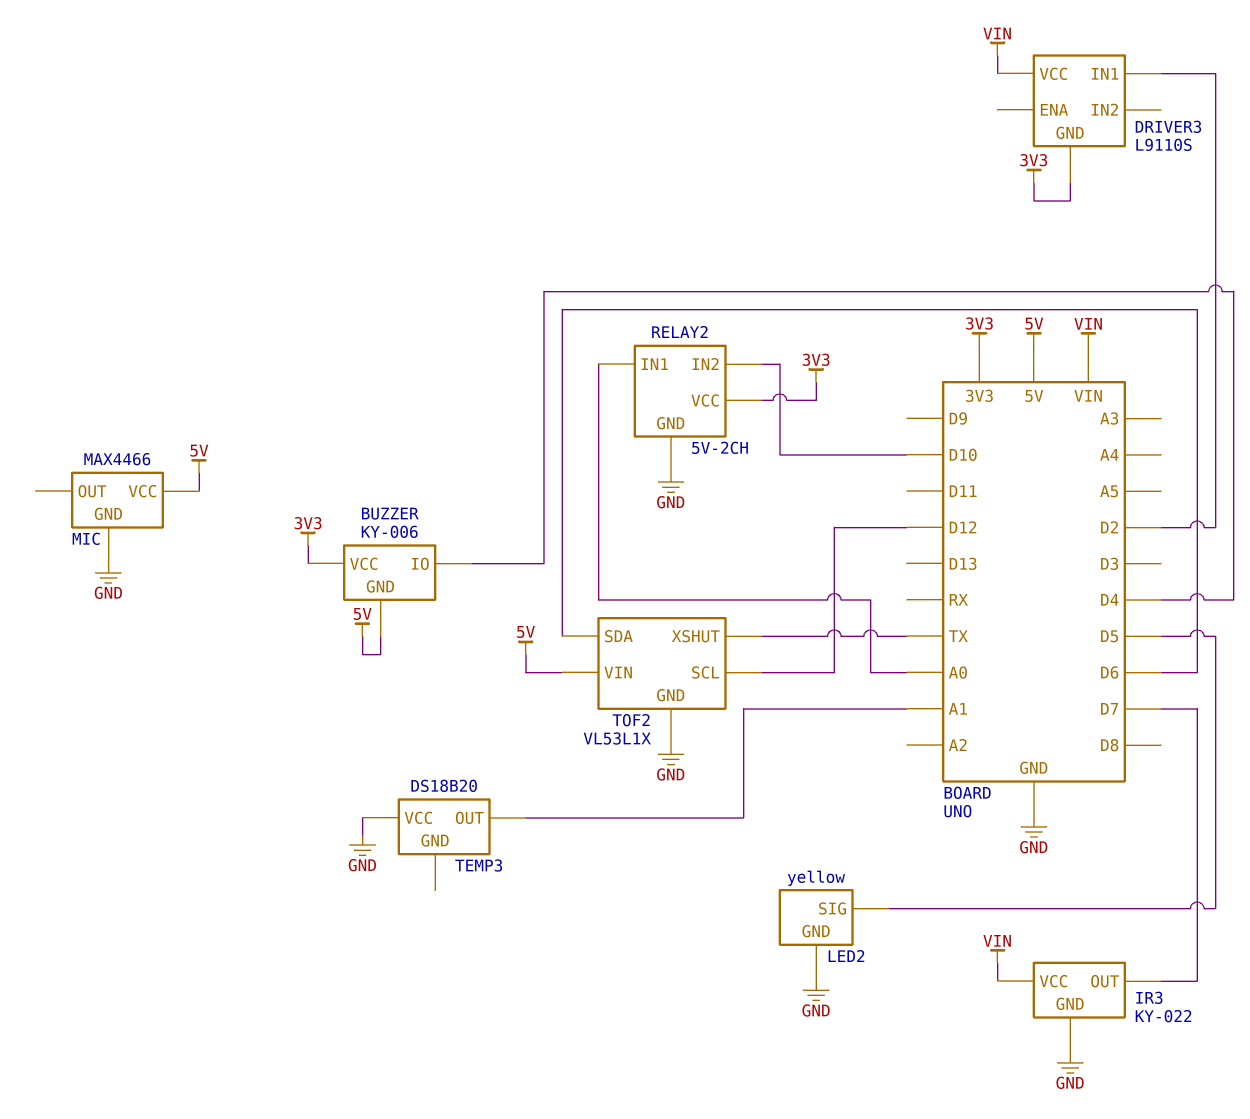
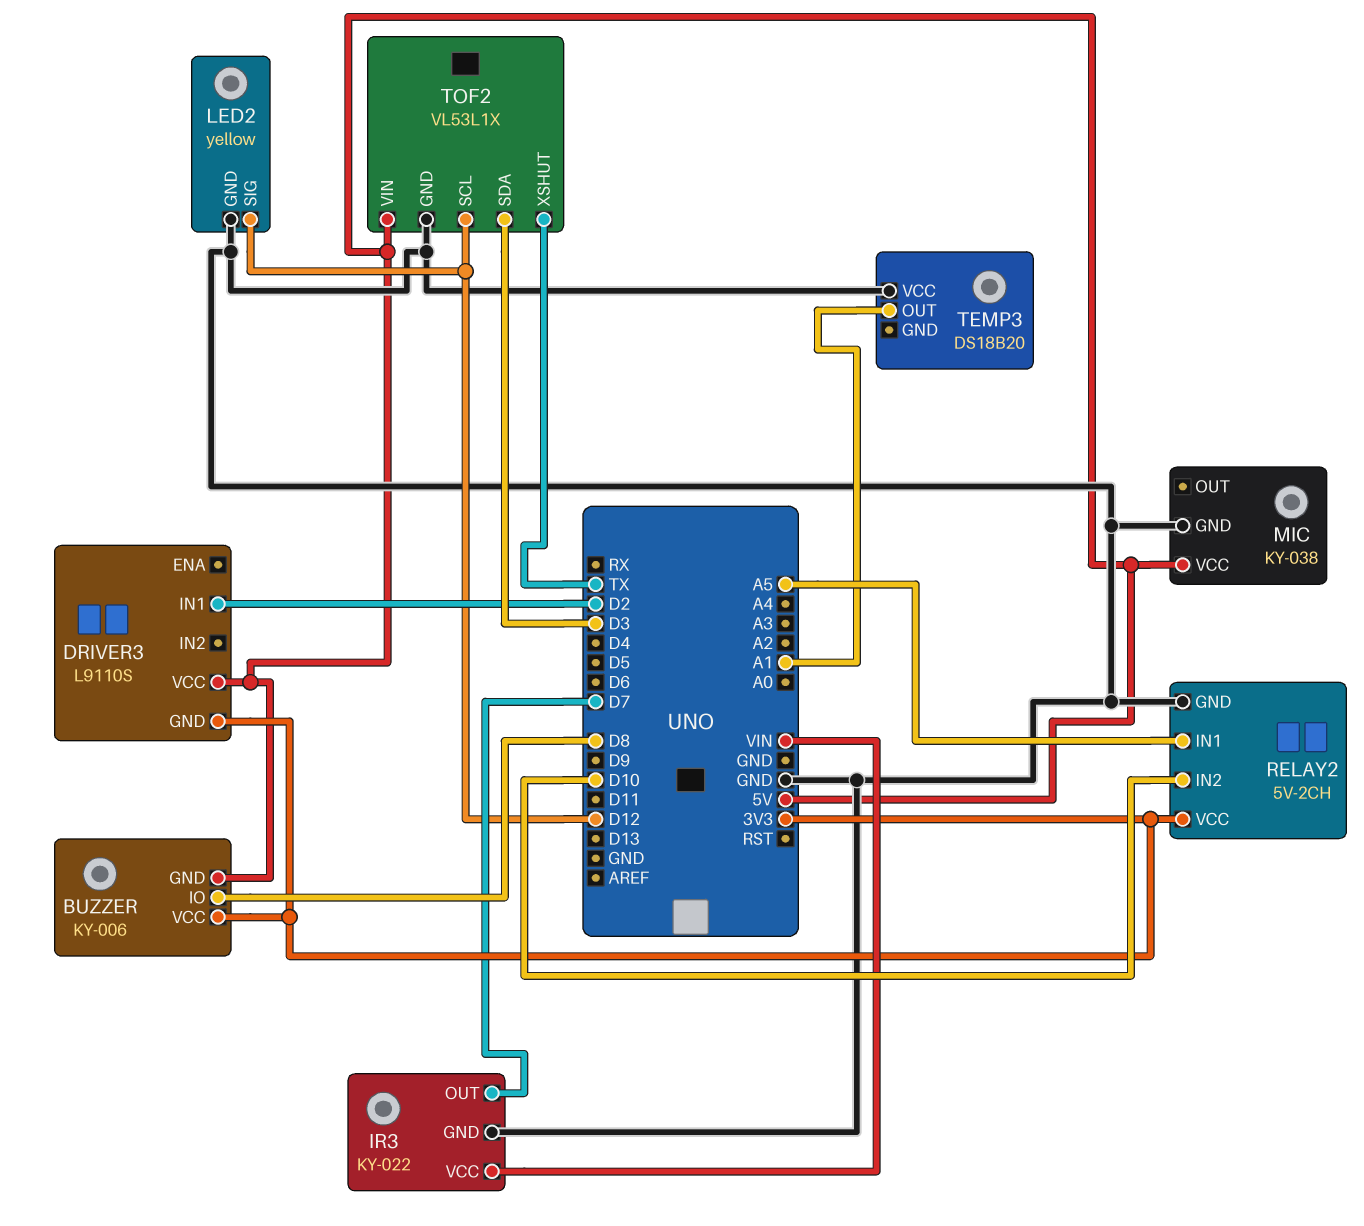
BUZZER pin IO: D4 -> D8
DRIVER3 pin VCC: VIN -> 5V
LED2 pin SIG: D5 -> D12
MIC: MAX4466 -> KY-038
RELAY2 pin IN1: A0 -> A5
TOF2 pin SDA: D6 -> D3

